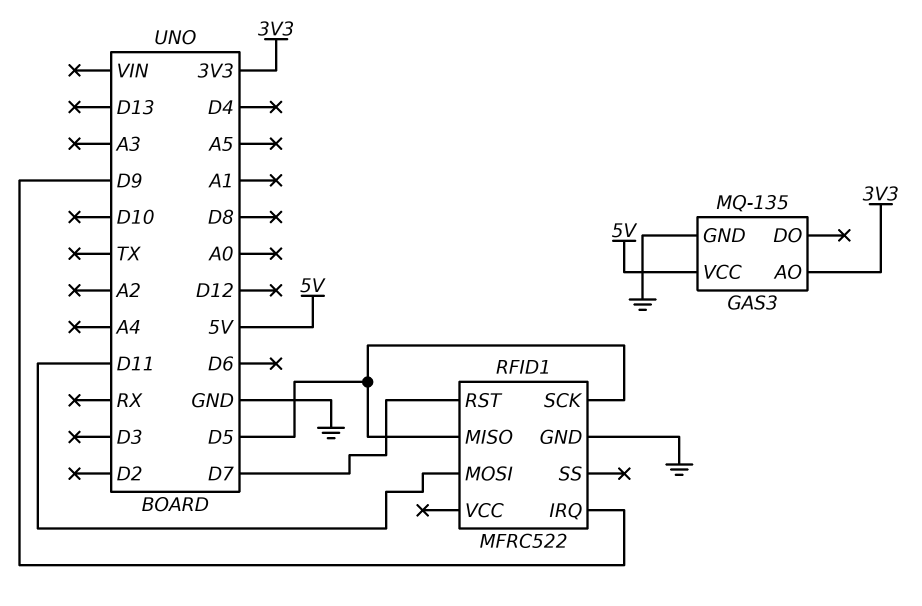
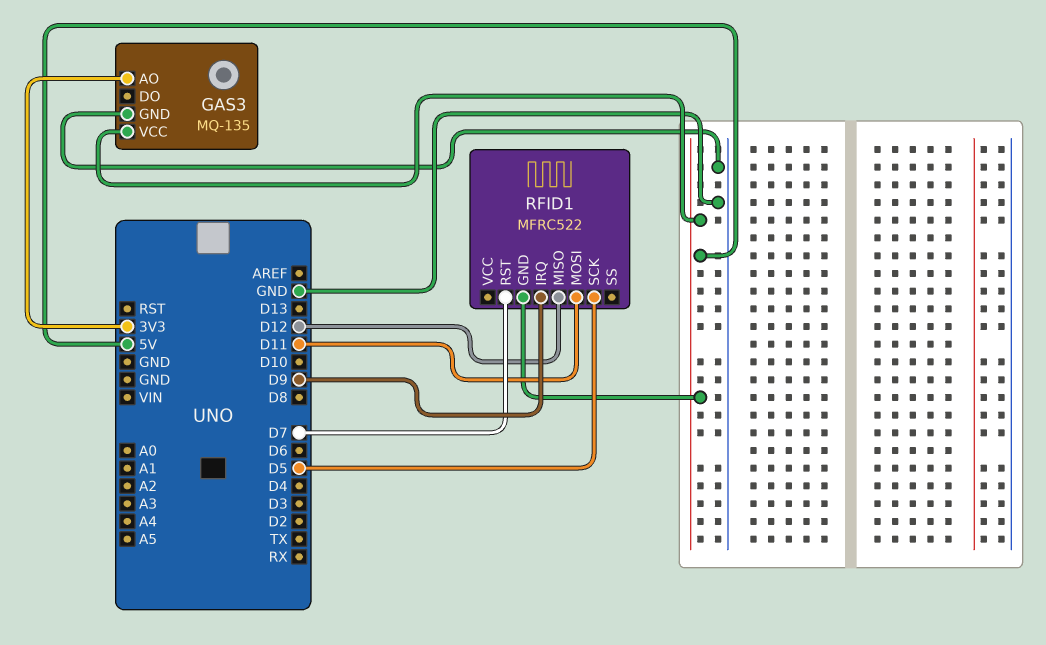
RFID1 pin GND: GND -> 5V
RFID1 pin MISO: D5 -> D12

